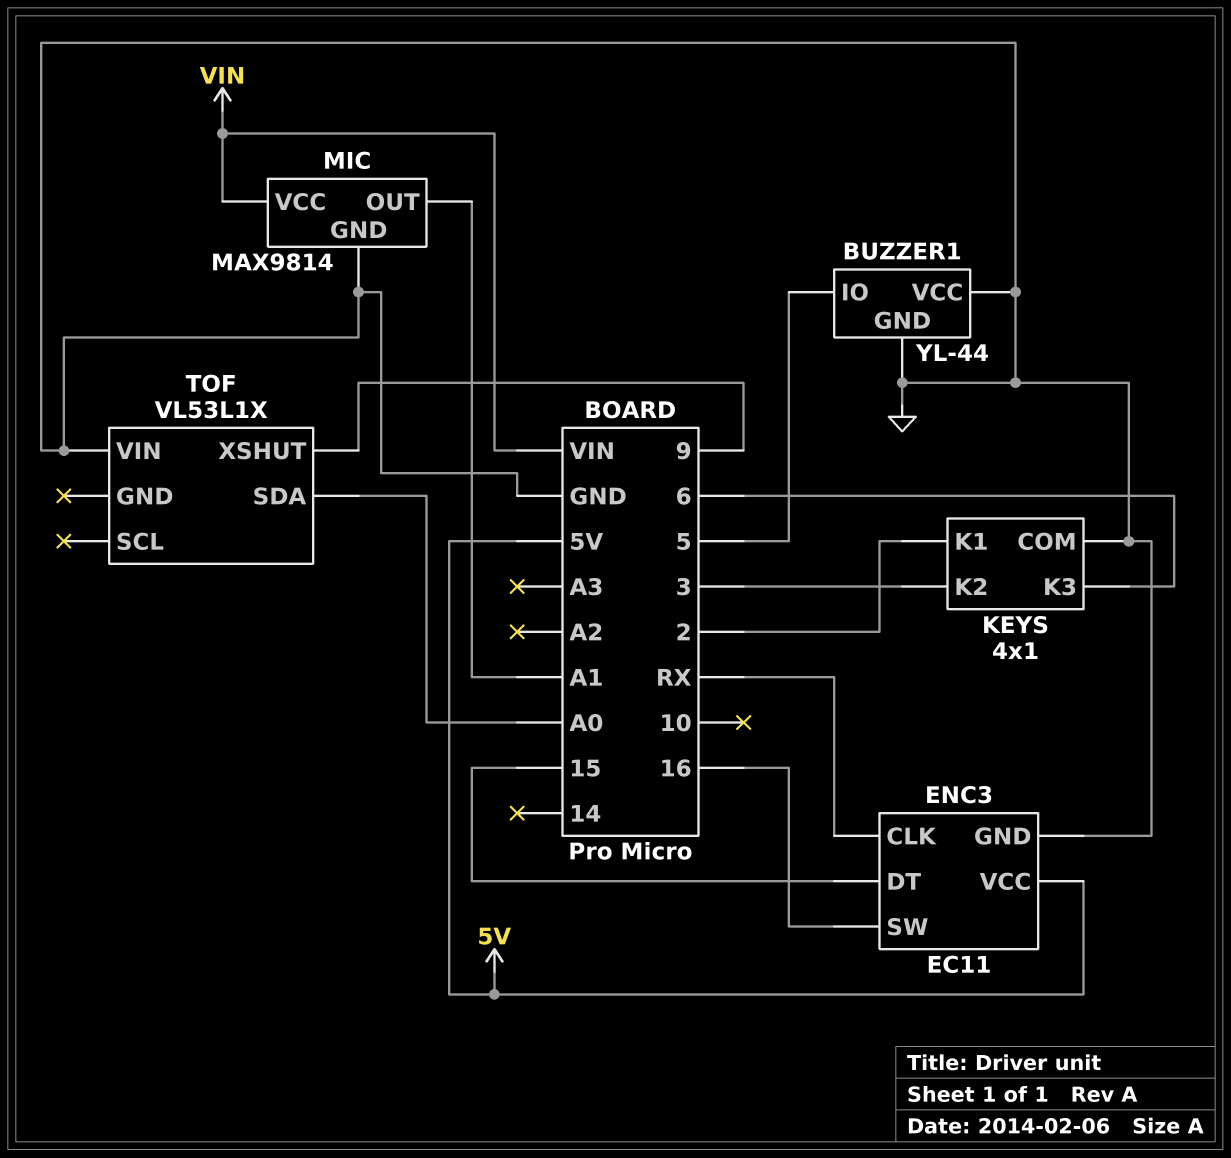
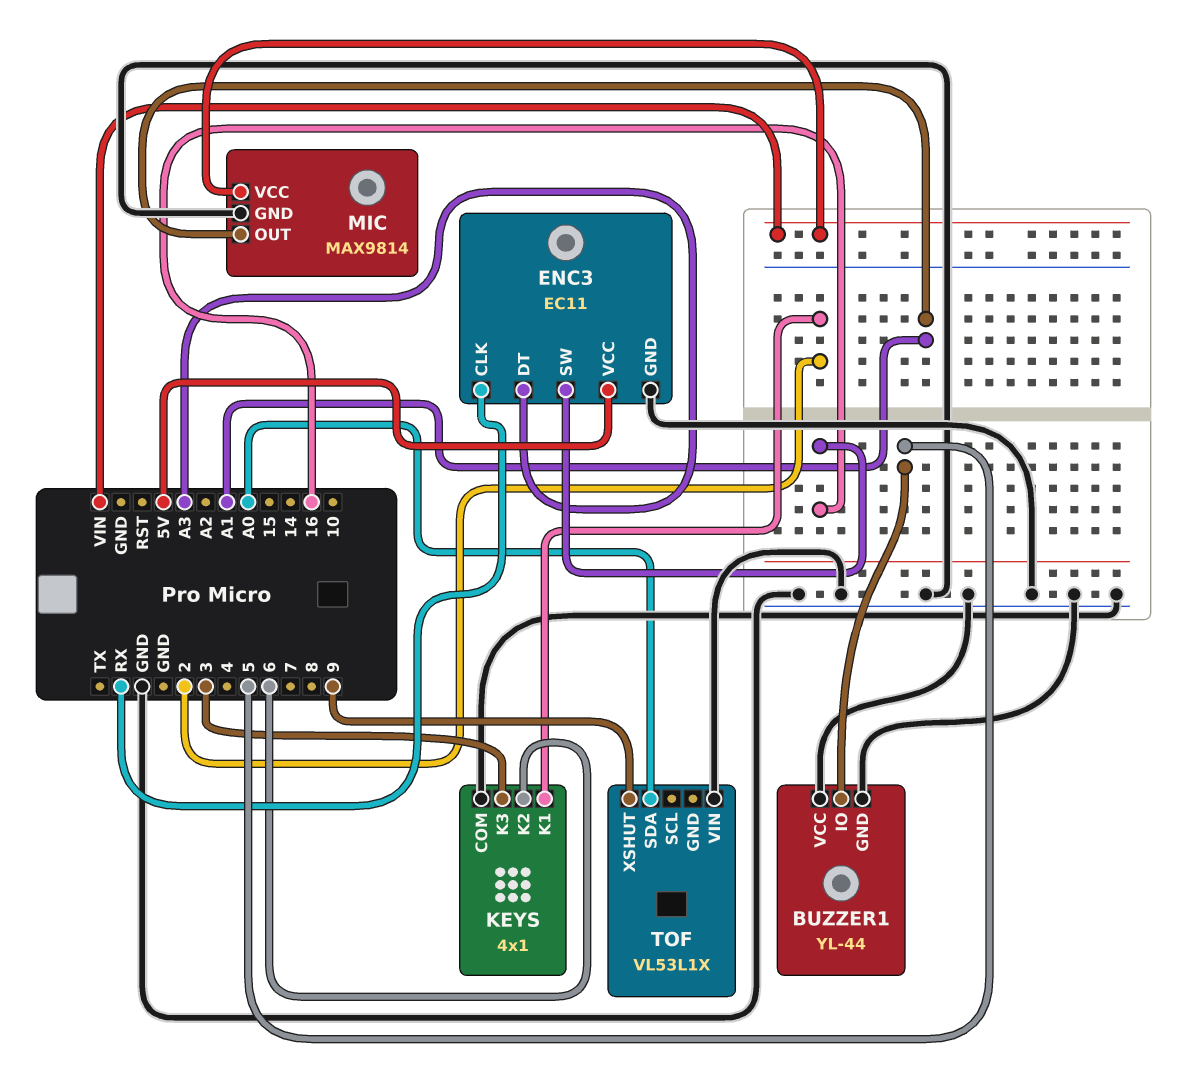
ENC3 pin DT: 15 -> A3
KEYS pin K2: 3 -> 6
KEYS pin K3: 6 -> 3

